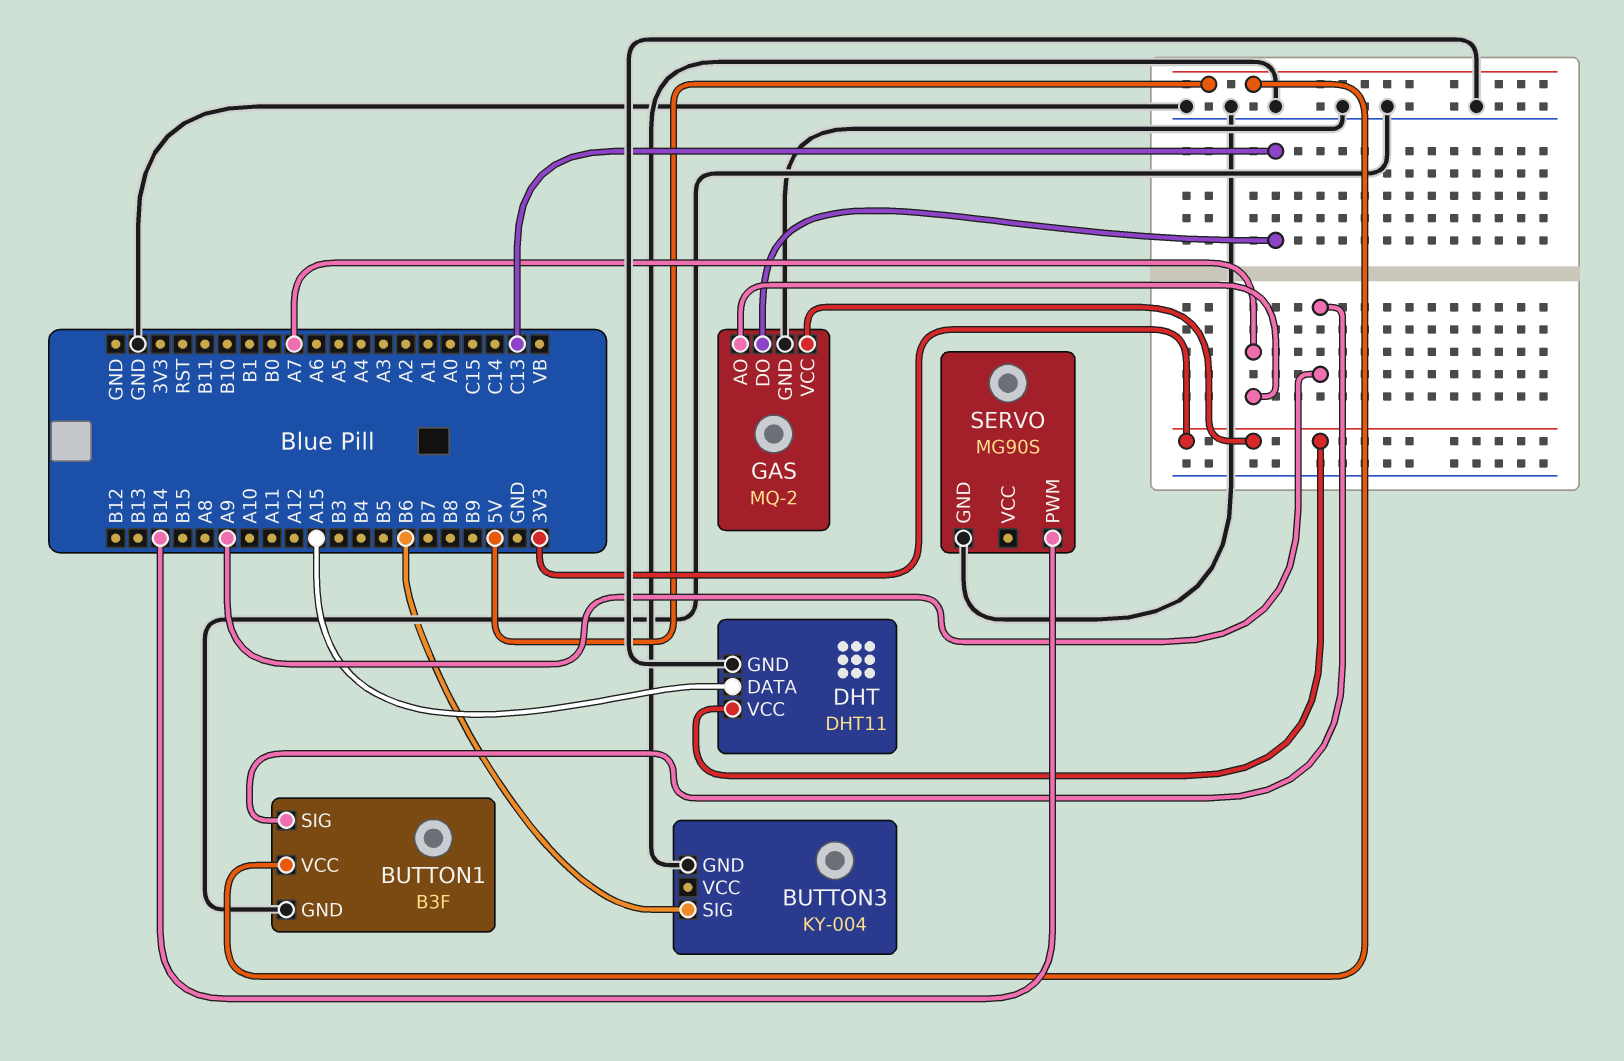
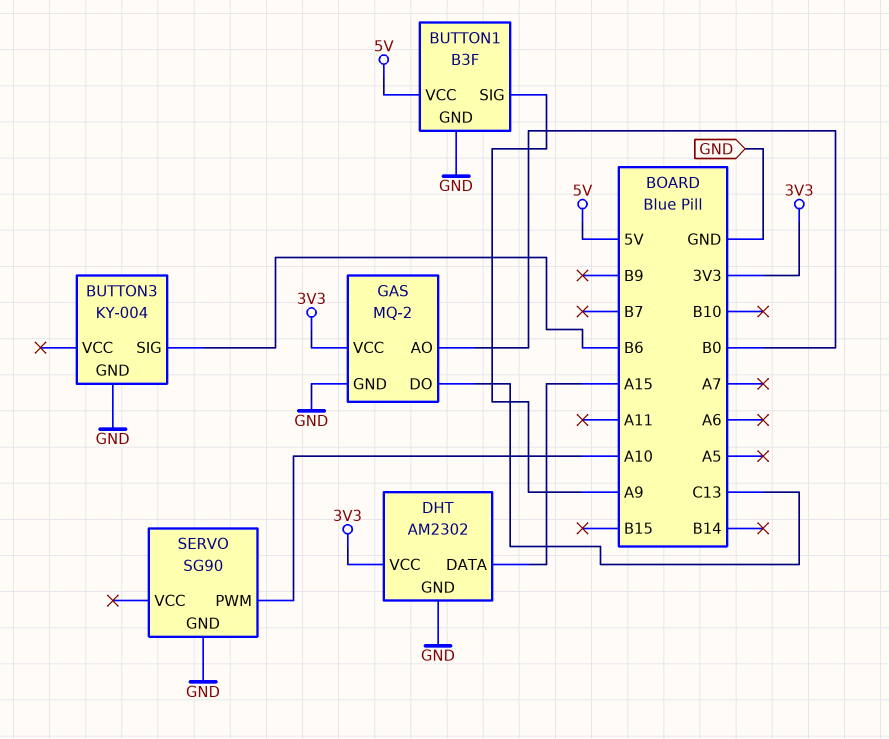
DHT: DHT11 -> AM2302
GAS pin AO: A7 -> B0
SERVO: MG90S -> SG90
SERVO pin PWM: B14 -> A10

